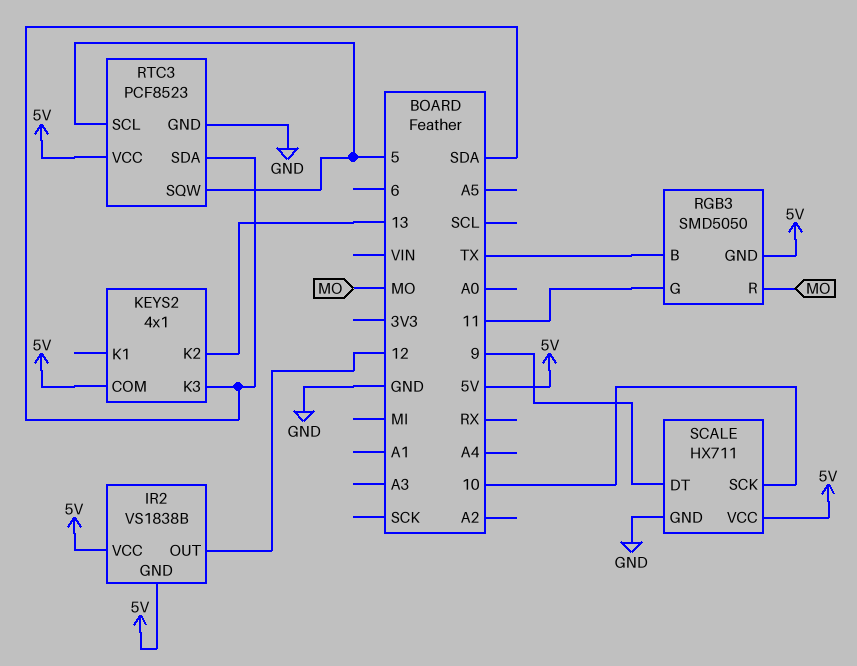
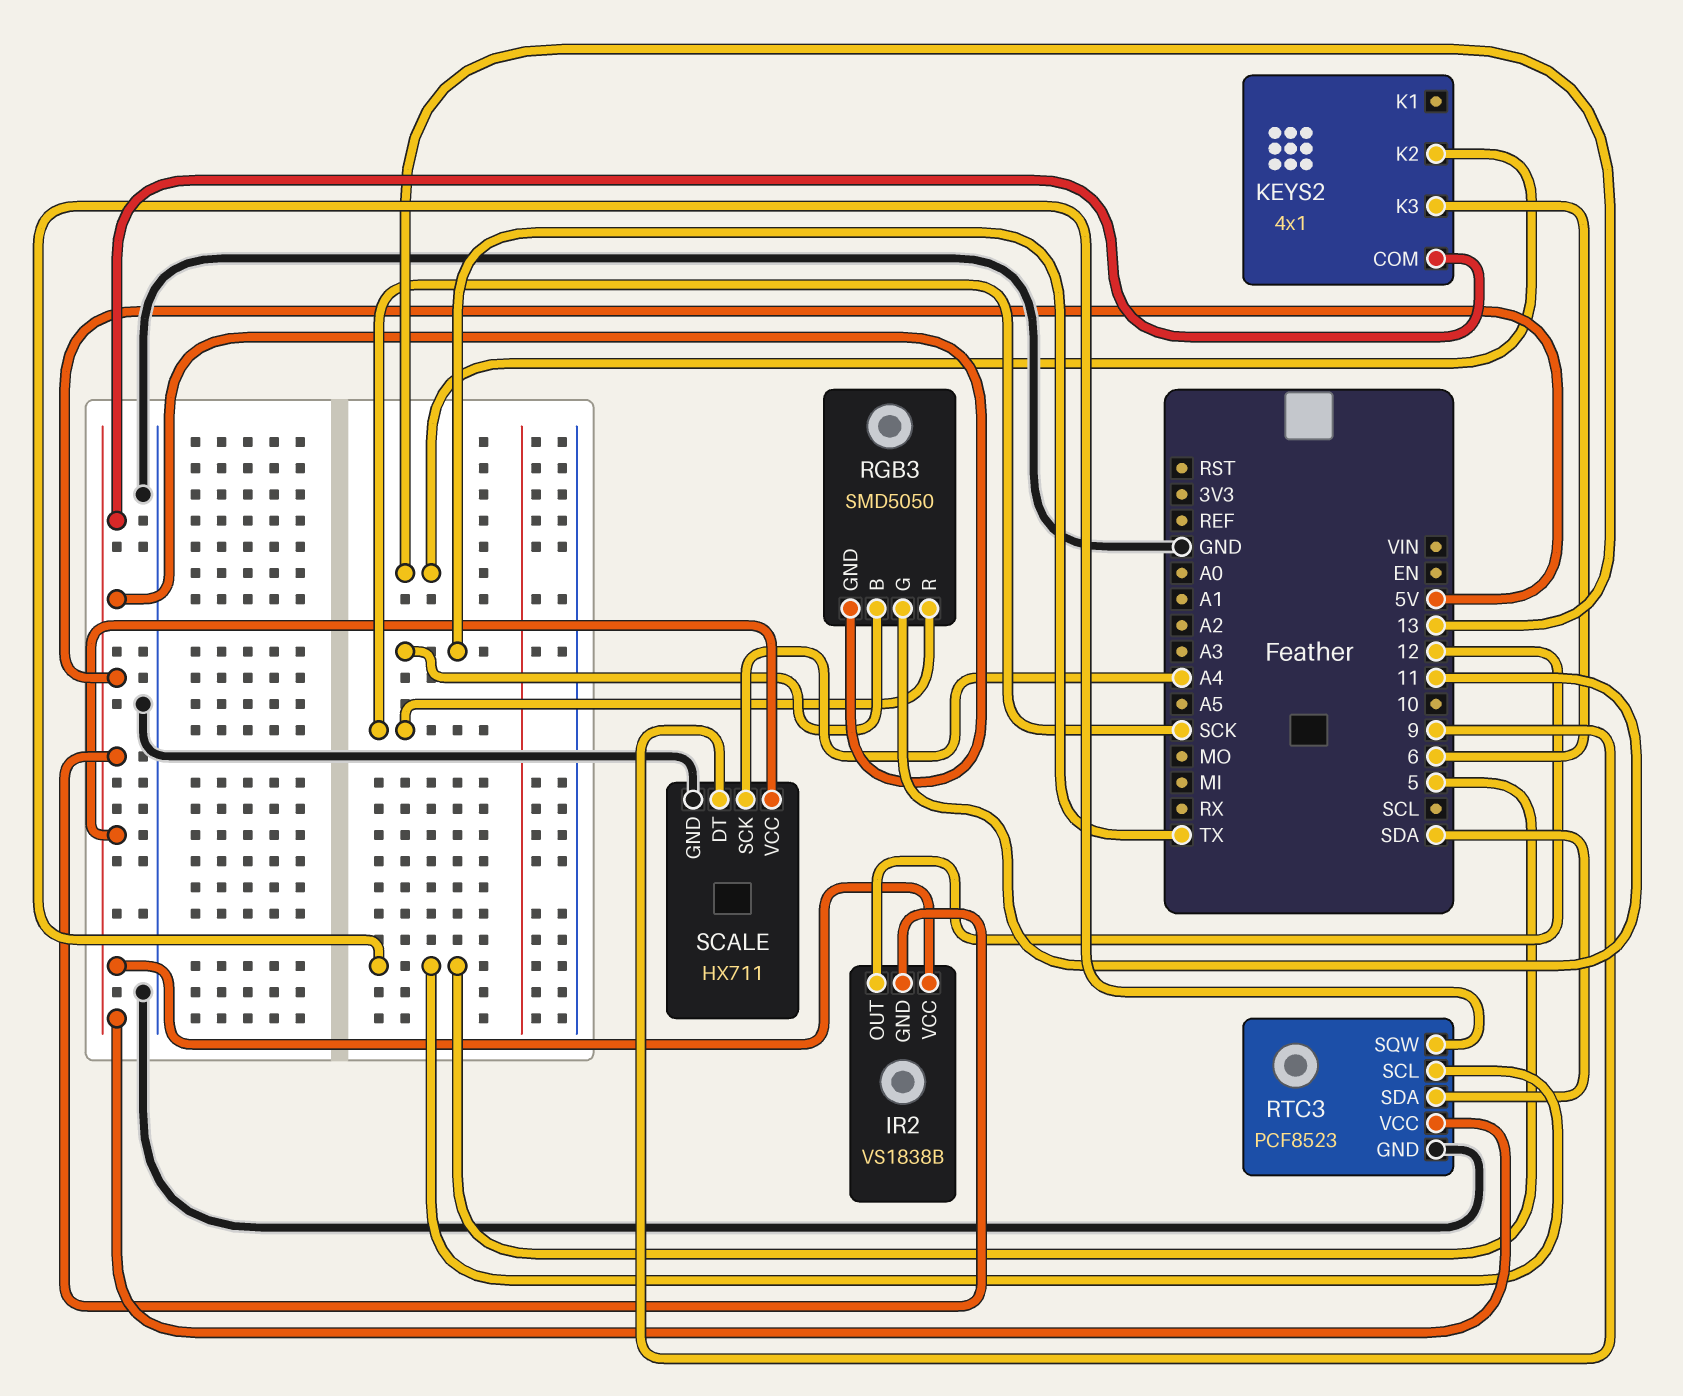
KEYS2 pin K3: SDA -> 6
RGB3 pin R: MO -> SCK
SCALE pin SCK: 10 -> A4

